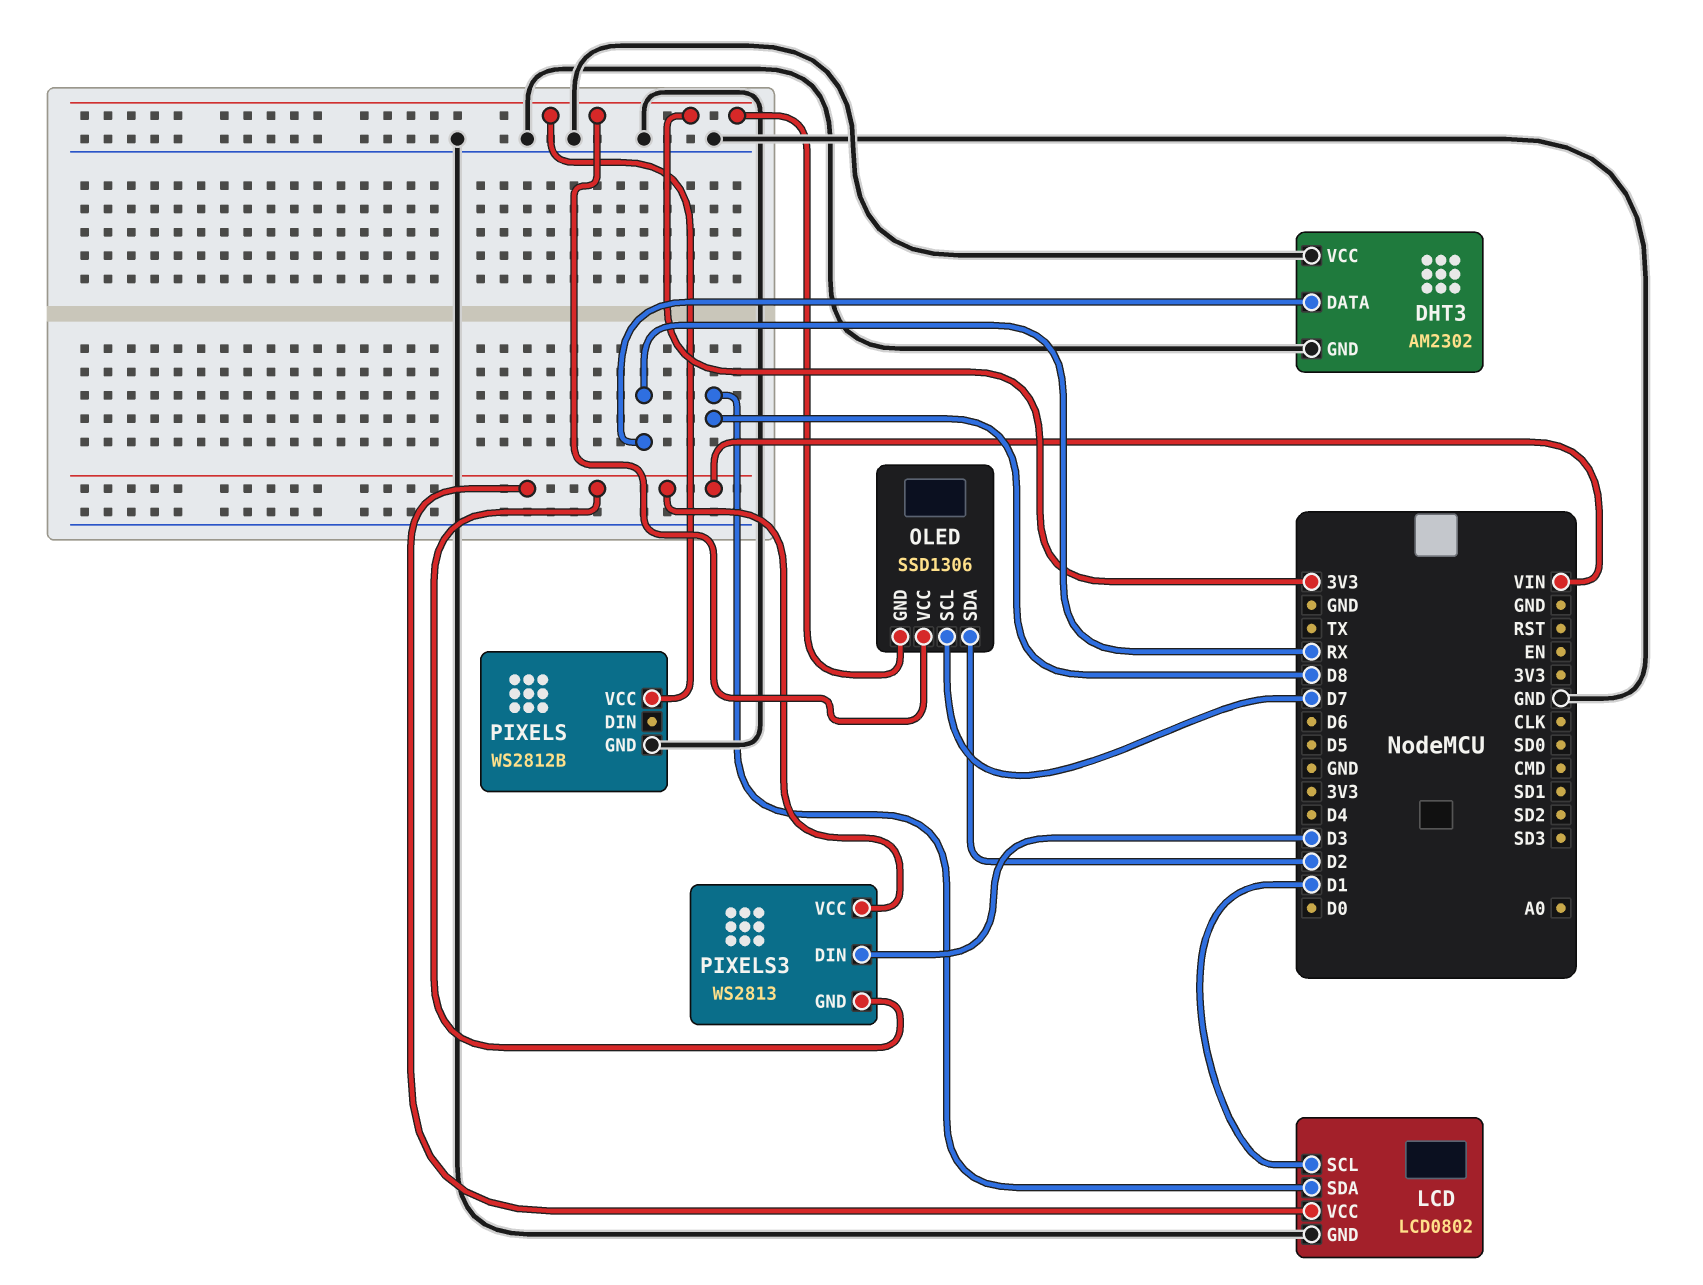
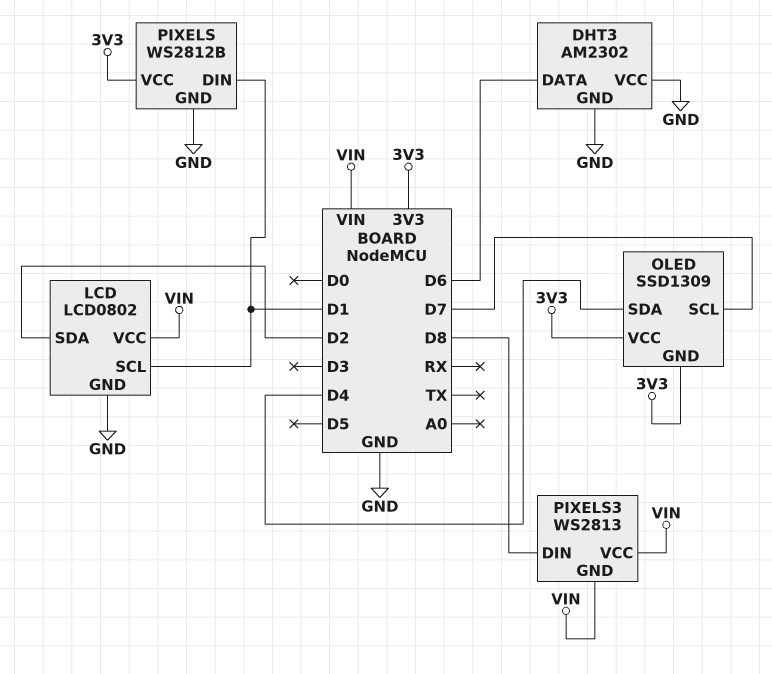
DHT3 pin DATA: RX -> D6
LCD pin SDA: D8 -> D2
OLED: SSD1306 -> SSD1309
OLED pin SDA: D2 -> D4
PIXELS pin DIN: none -> D1
PIXELS3 pin DIN: D3 -> D8

